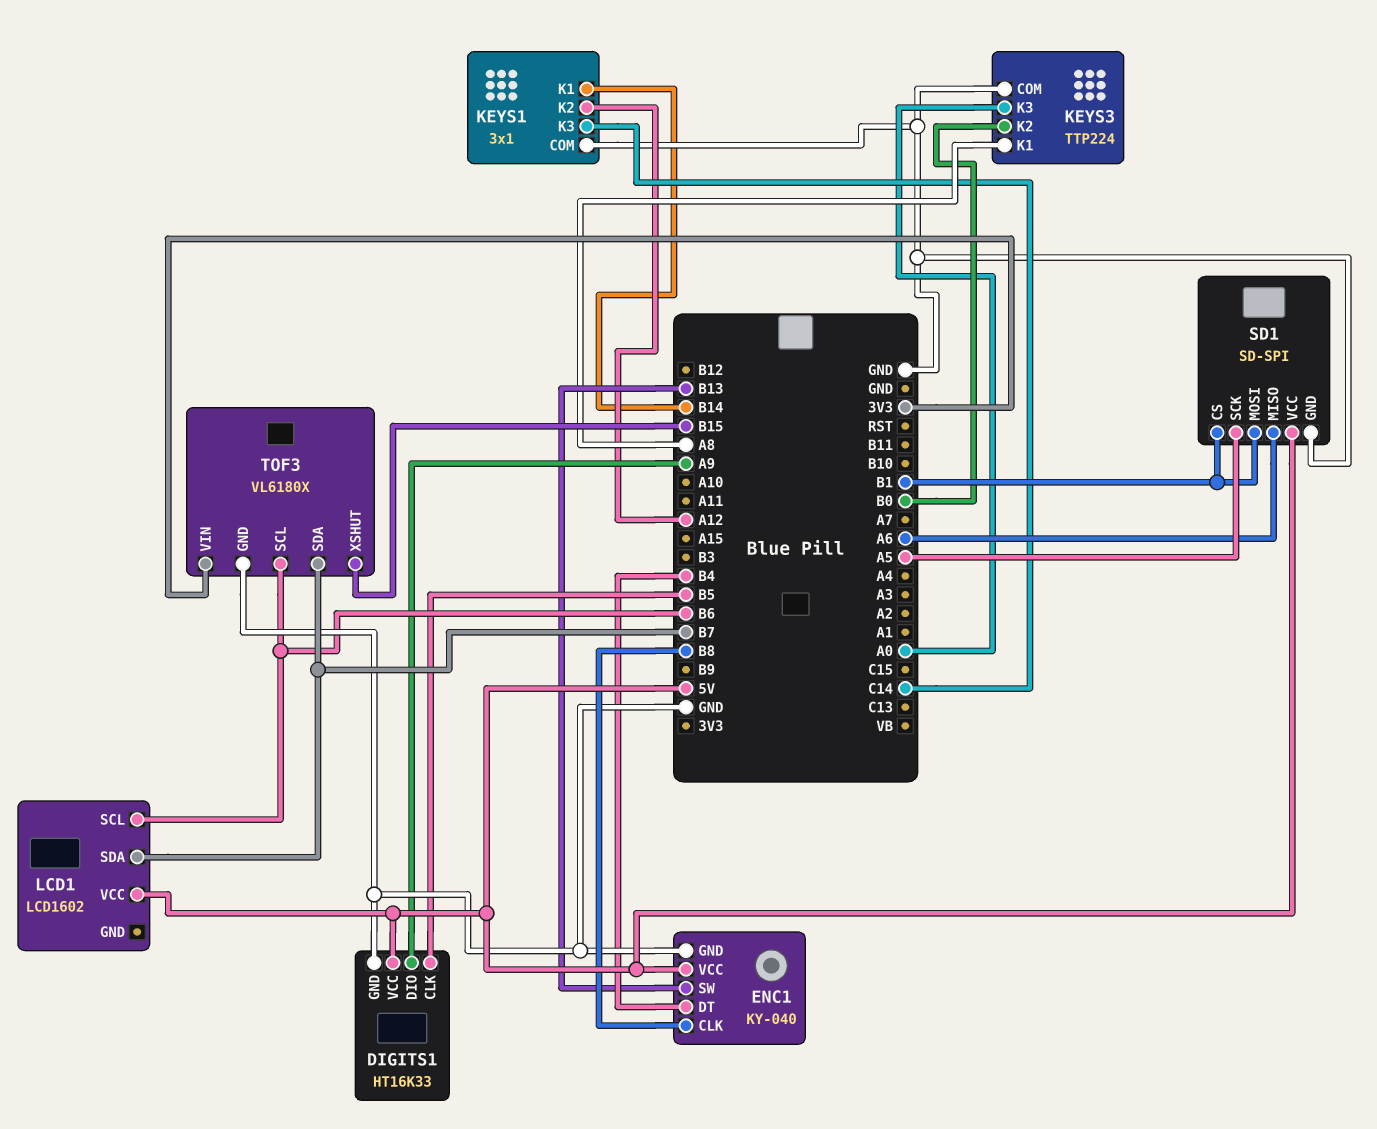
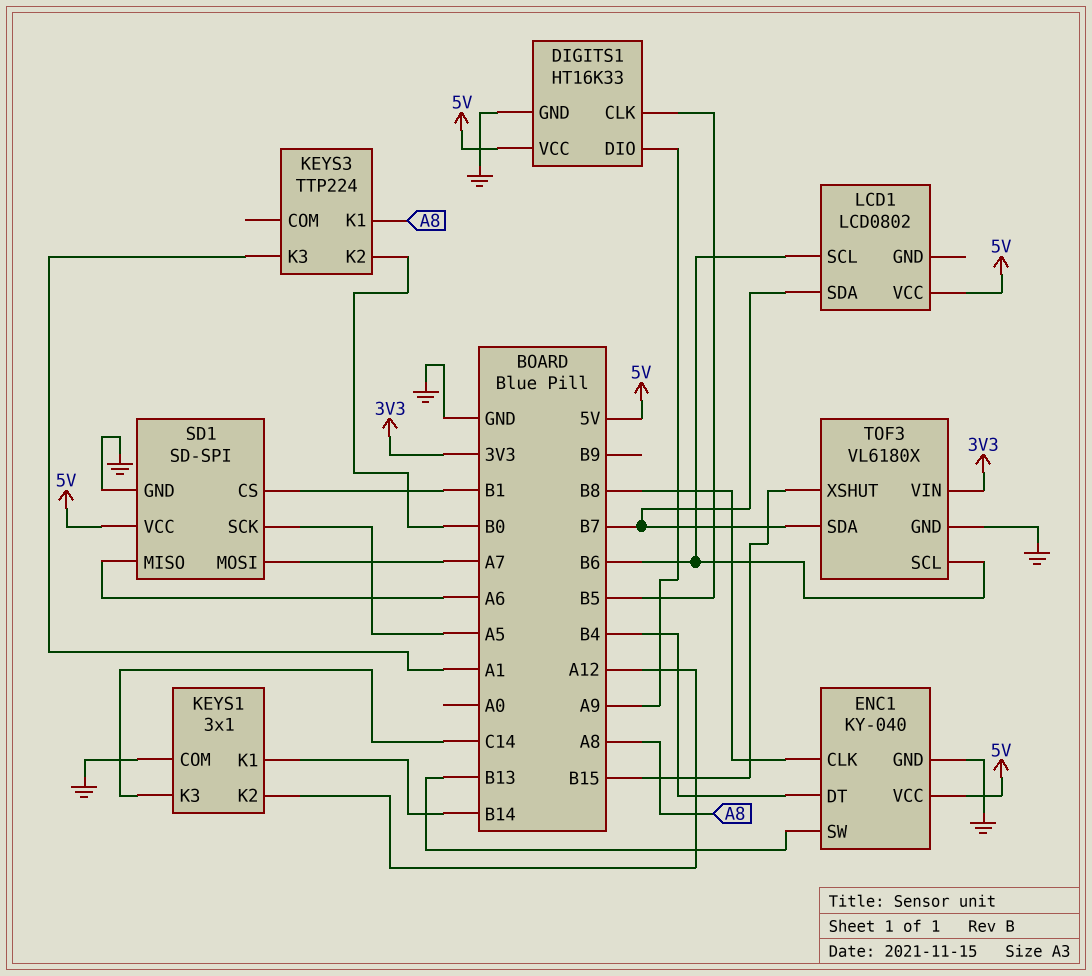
KEYS3 pin COM: GND -> none
KEYS3 pin K3: A0 -> A1
LCD1: LCD1602 -> LCD0802
SD1 pin MOSI: B1 -> A7

